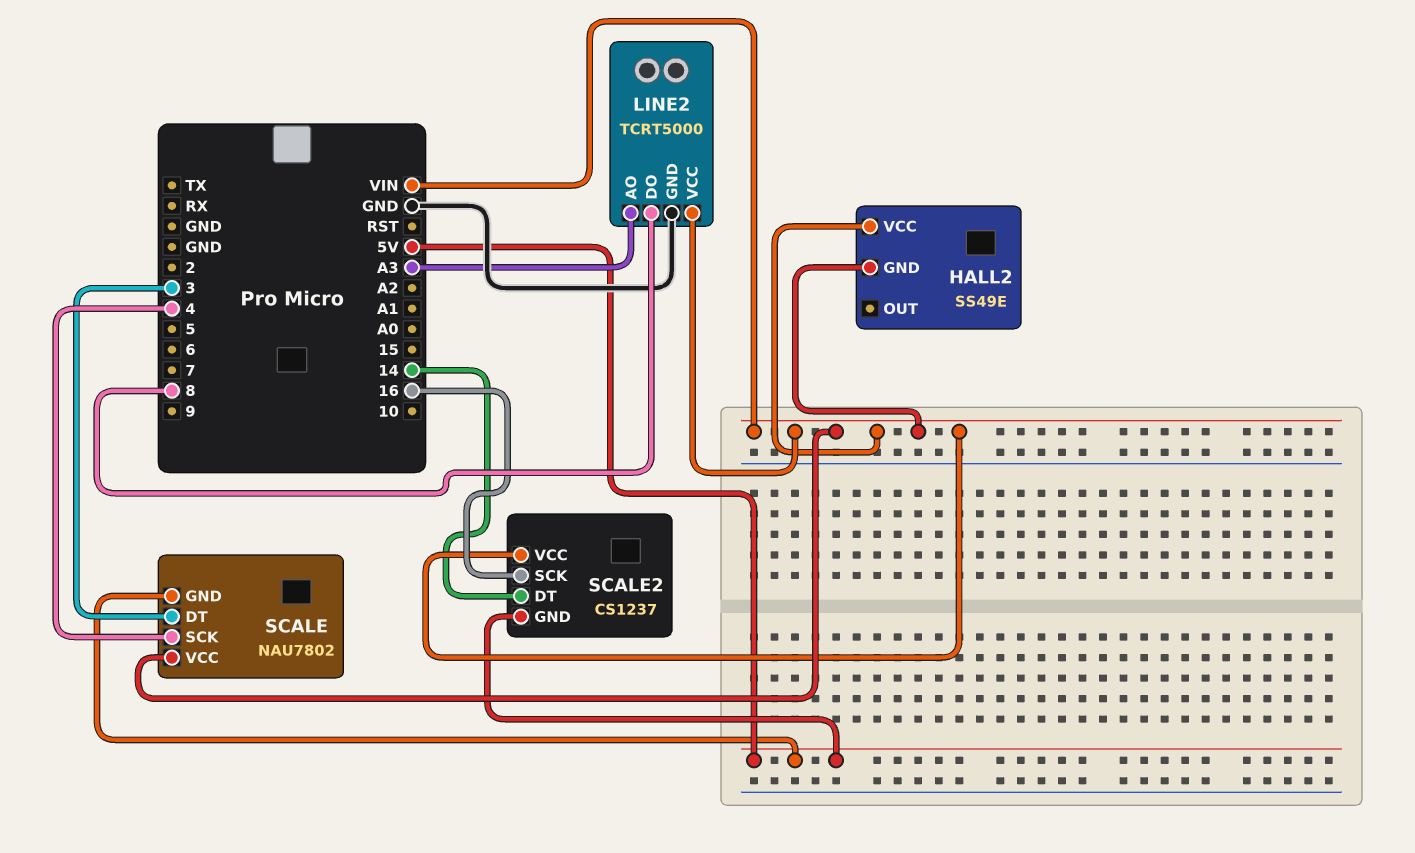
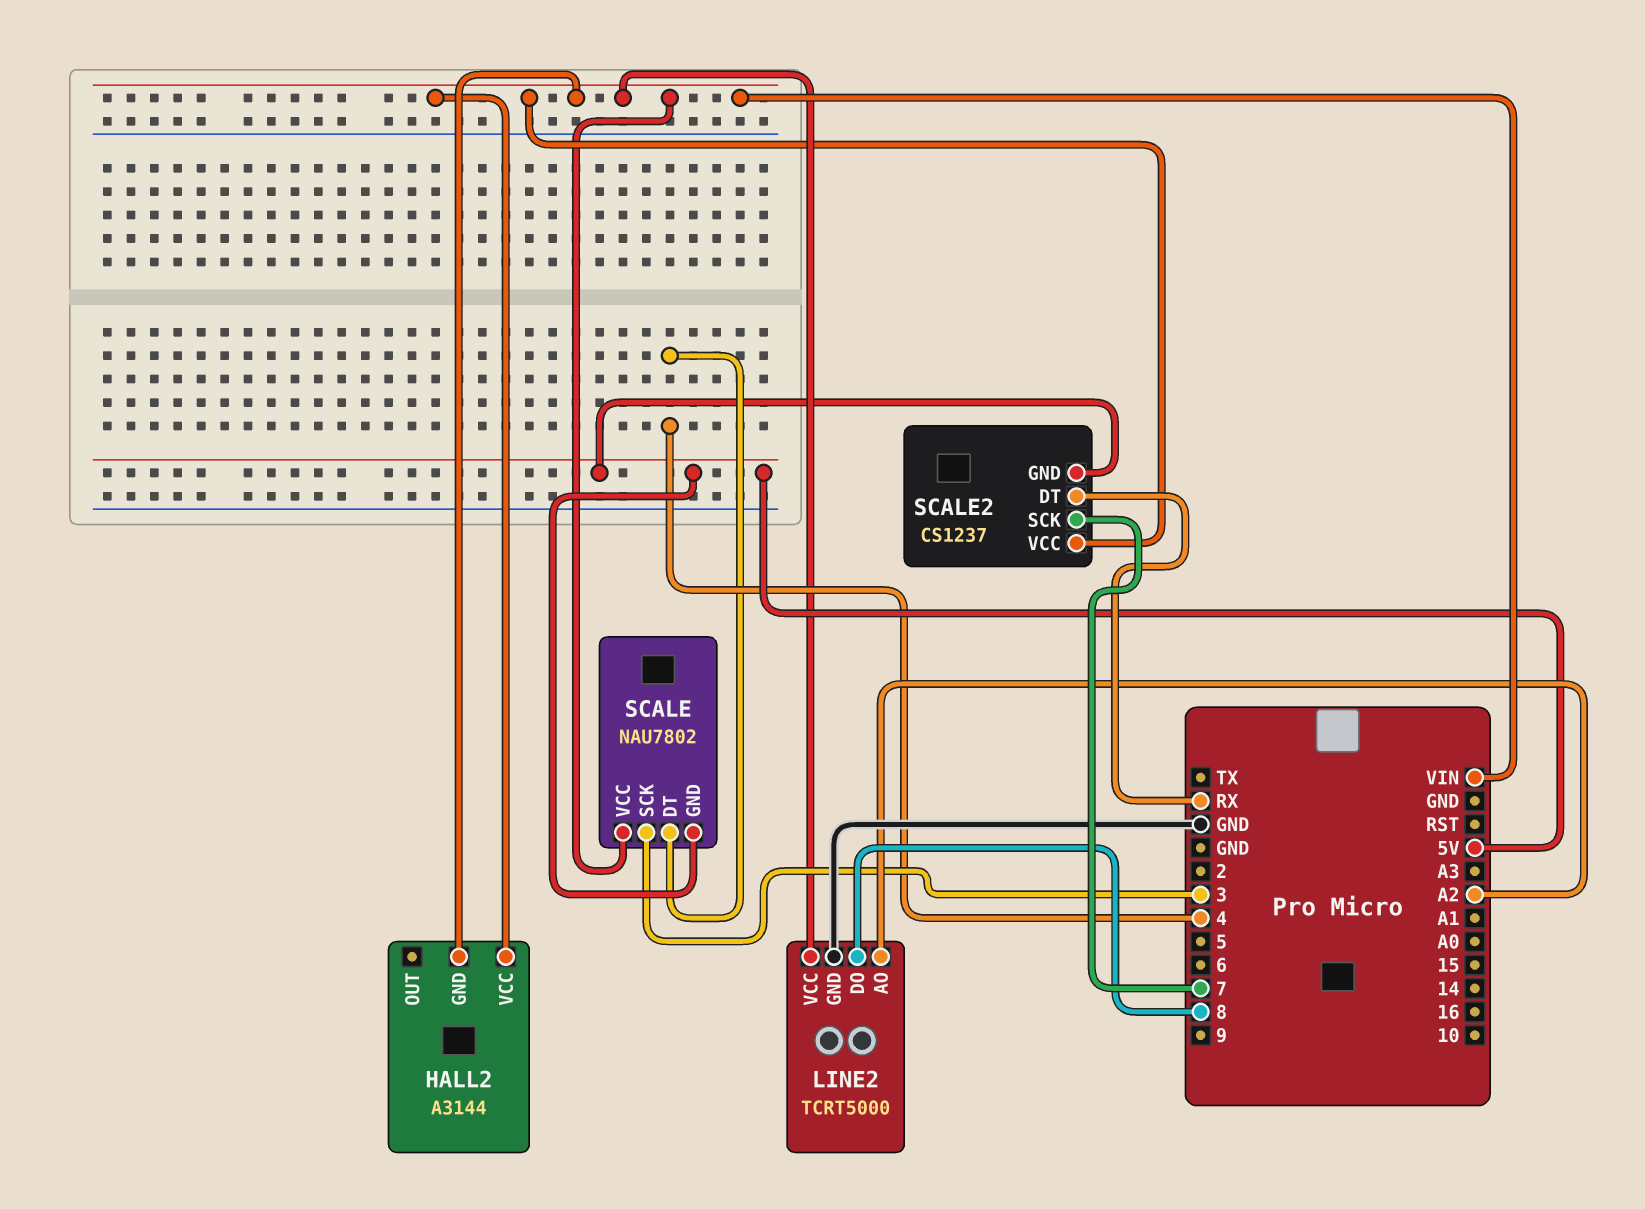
HALL2: SS49E -> A3144
LINE2 pin AO: A3 -> A2
SCALE pin DT: 3 -> 4
SCALE pin SCK: 4 -> 3
SCALE2 pin DT: 14 -> RX
SCALE2 pin SCK: 16 -> 7

